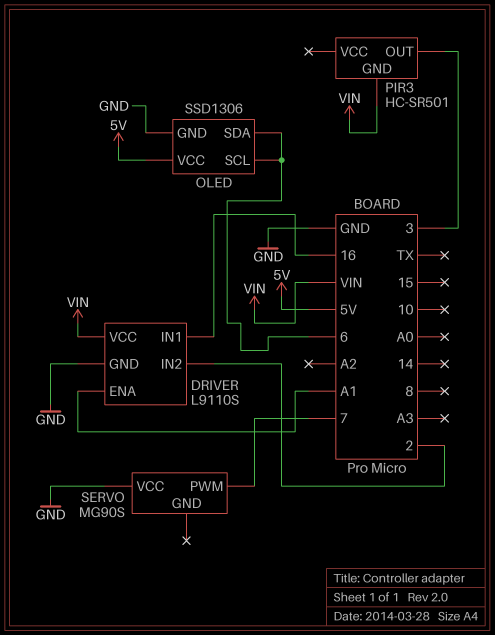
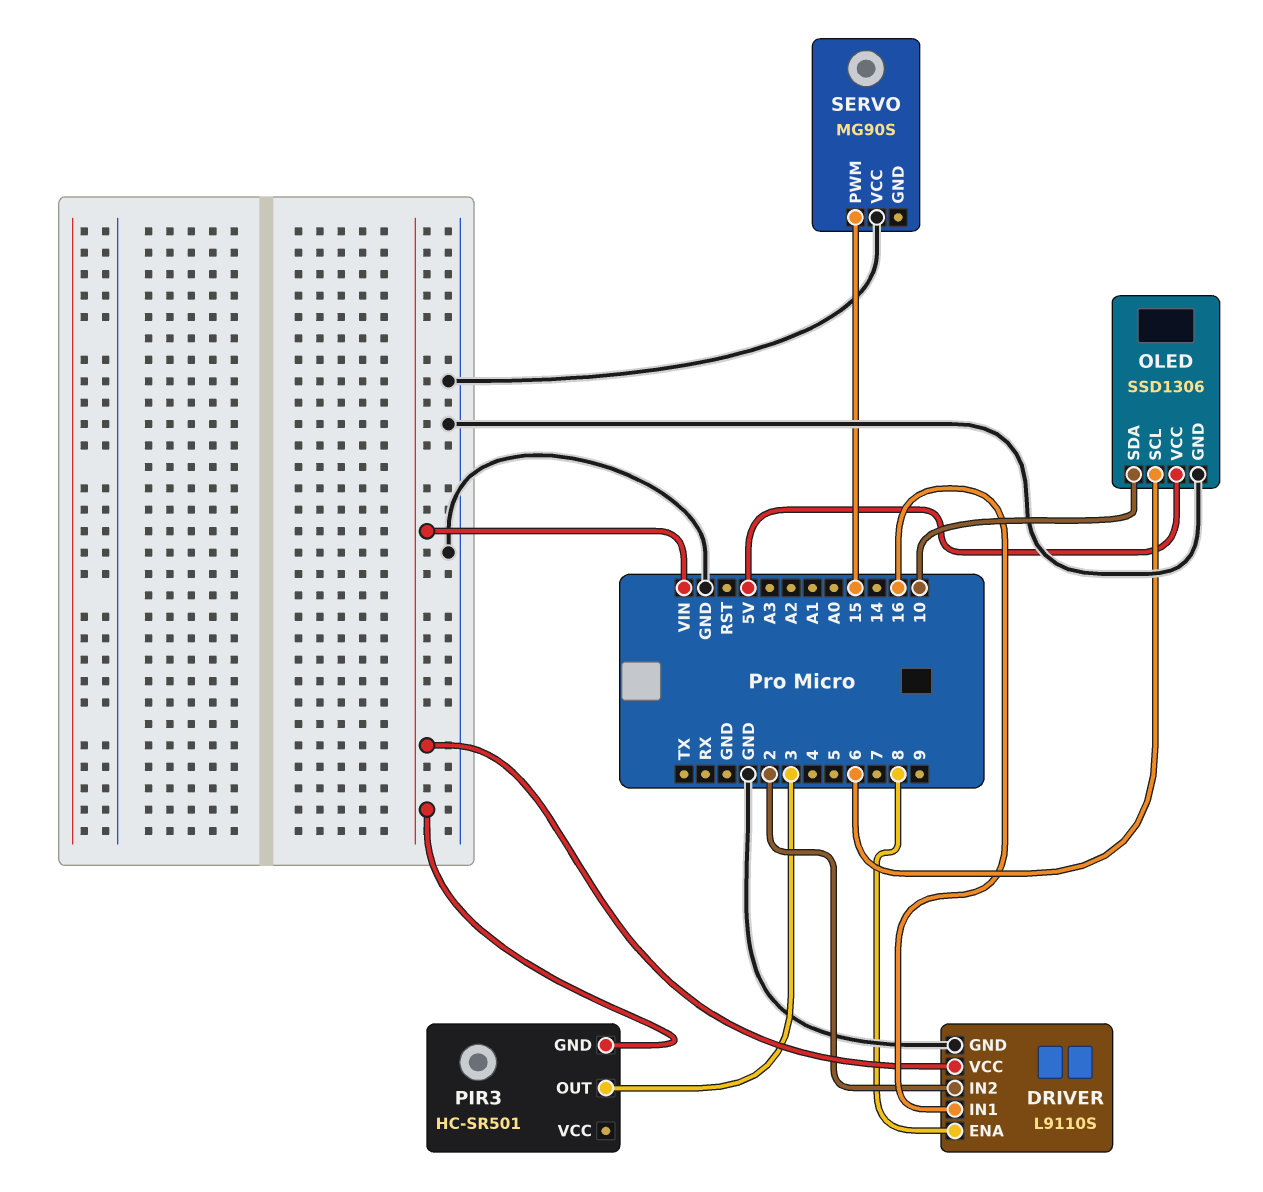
DRIVER pin ENA: A1 -> 8
OLED pin SDA: 6 -> 10
SERVO pin PWM: 7 -> 15

